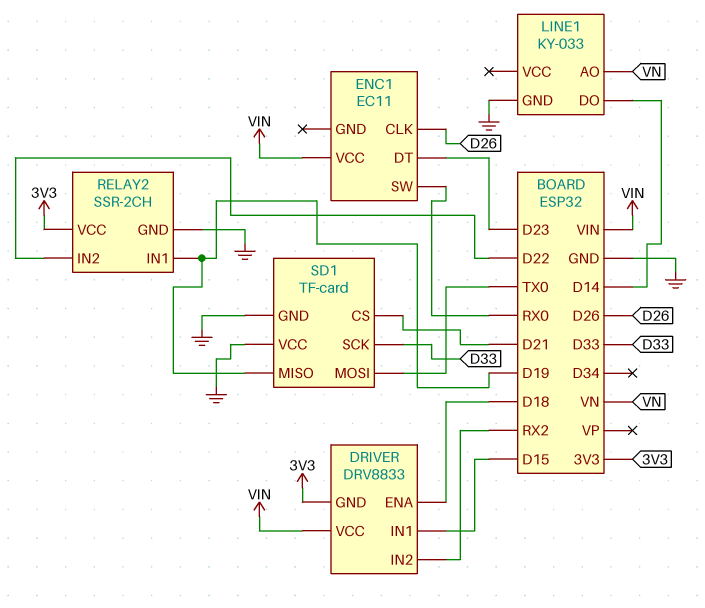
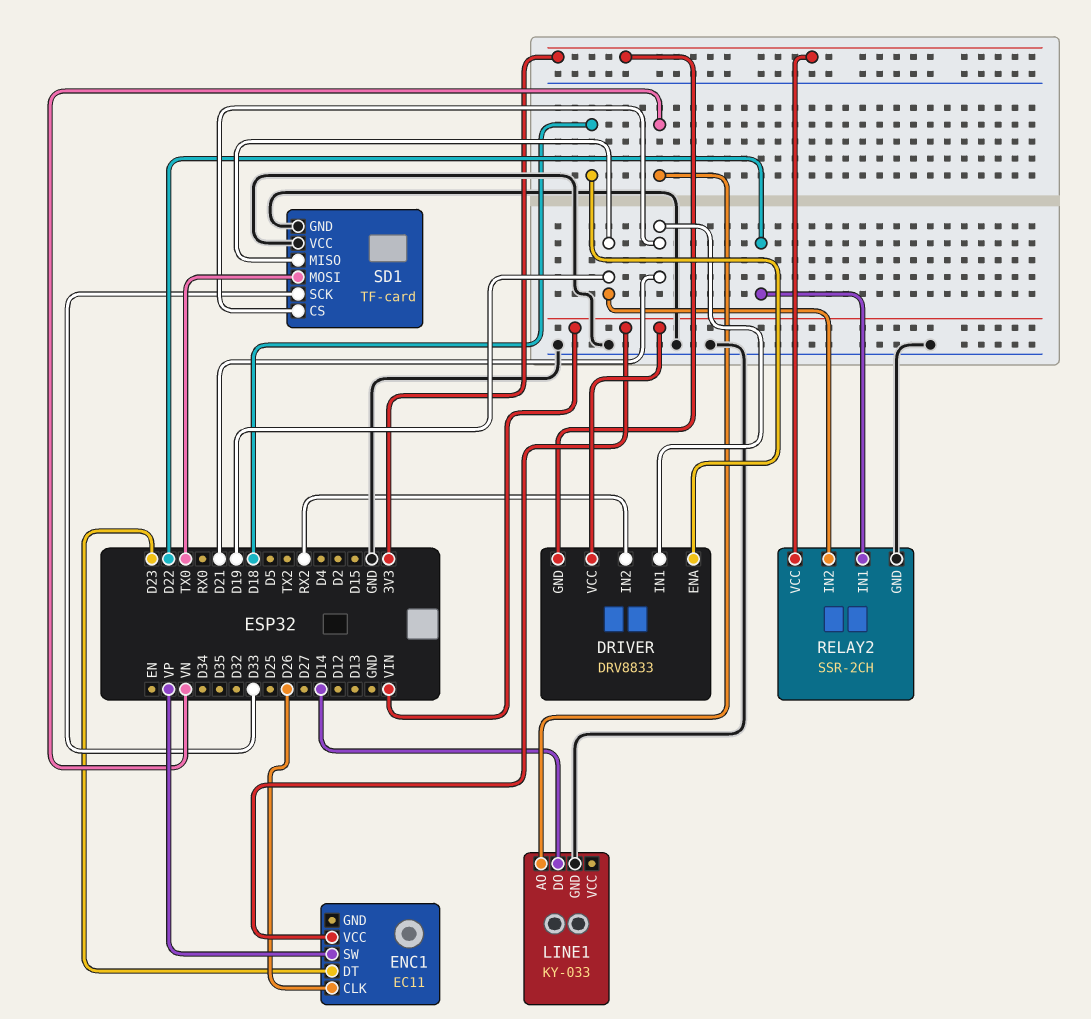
DRIVER pin IN1: D15 -> D21
ENC1 pin SW: RX0 -> VP
RELAY2 pin IN1: D19 -> D22
RELAY2 pin IN2: D22 -> D19

